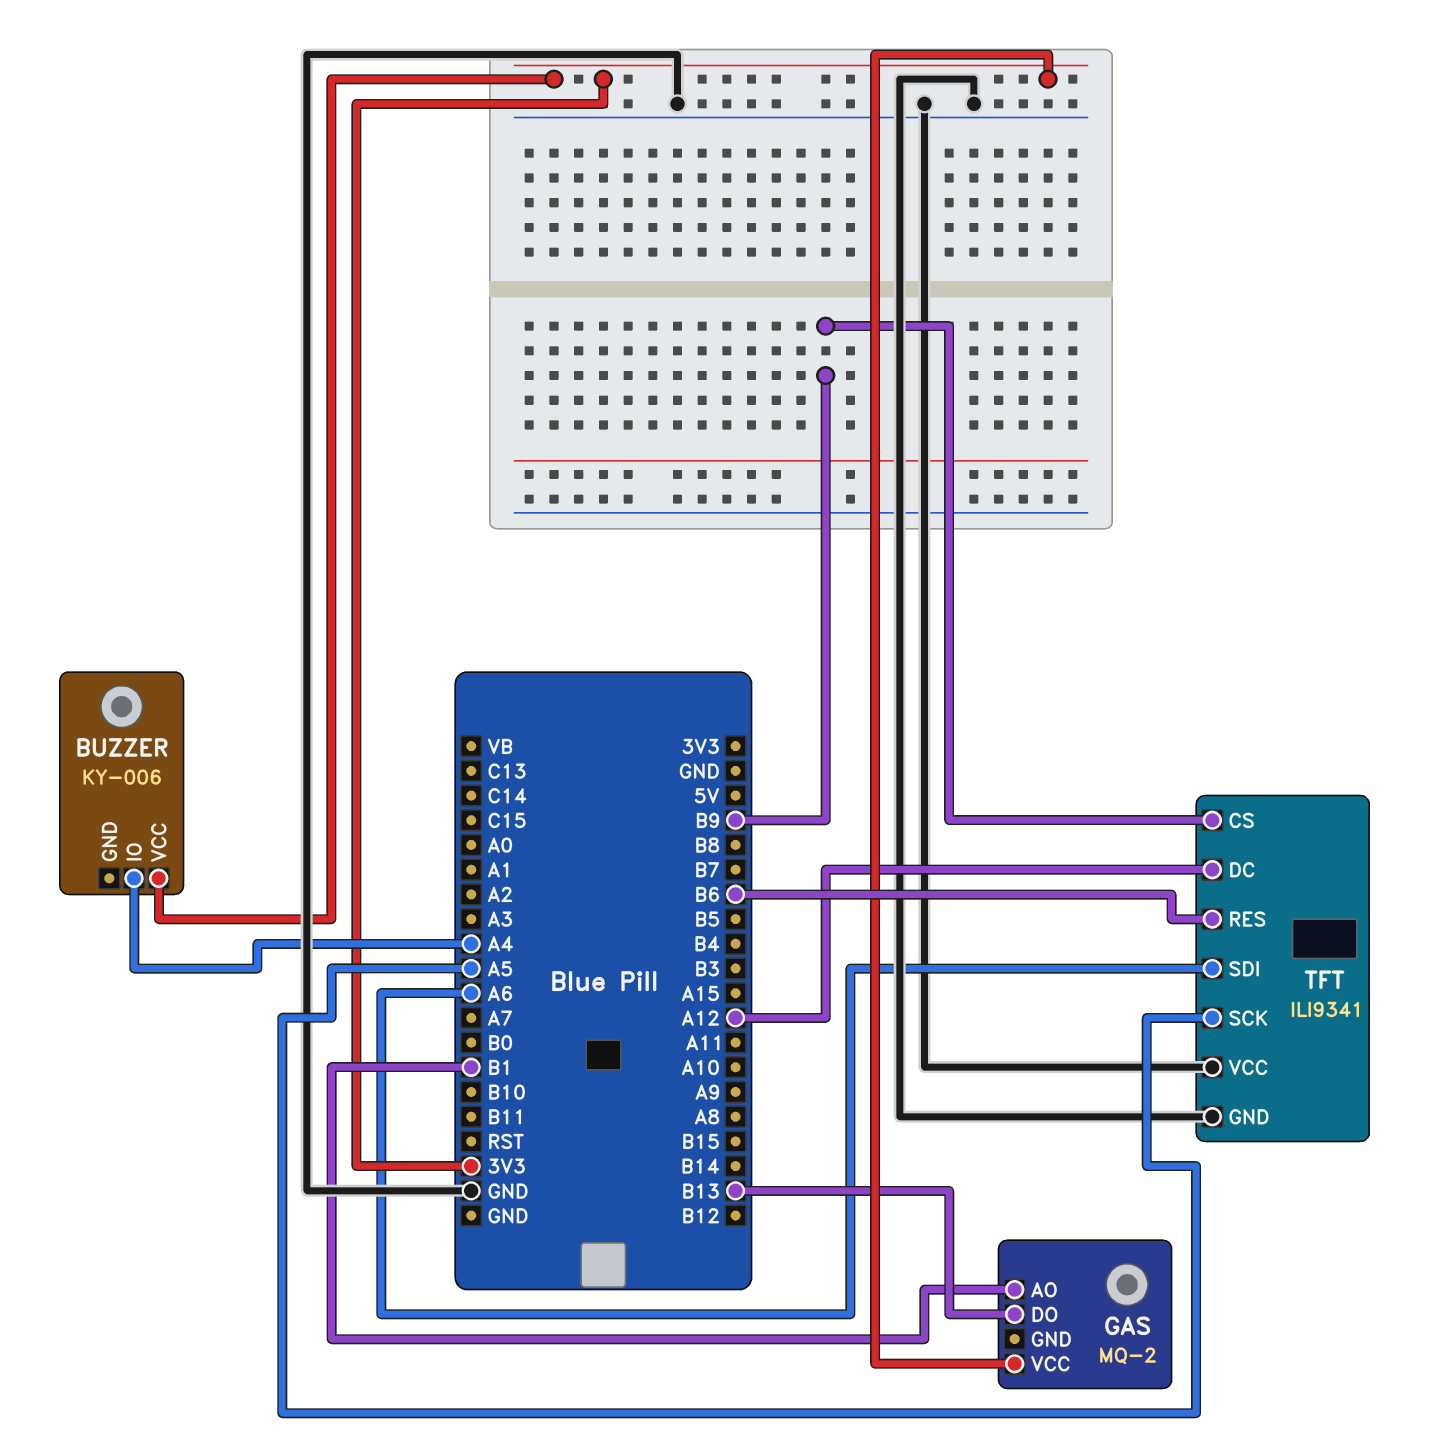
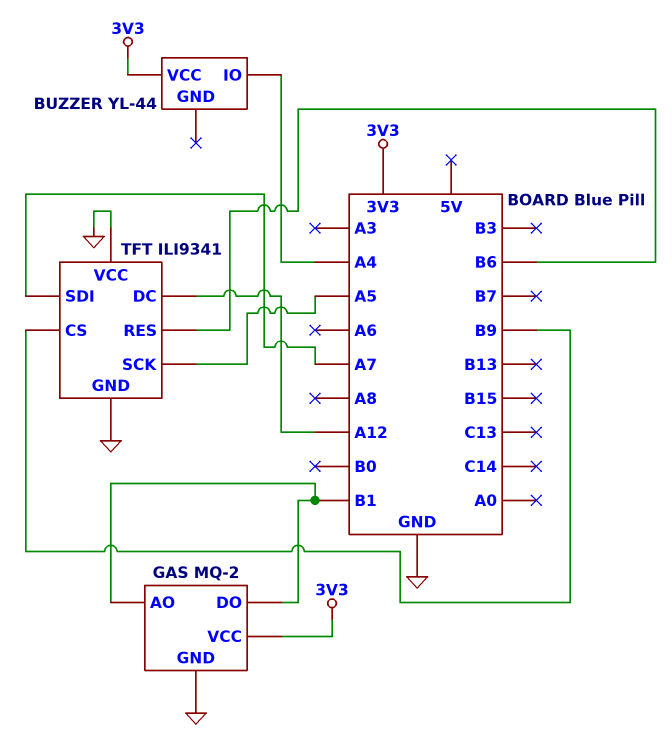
BUZZER: KY-006 -> YL-44
GAS pin DO: B13 -> B1
GAS pin GND: none -> GND
TFT pin SDI: A6 -> A7

